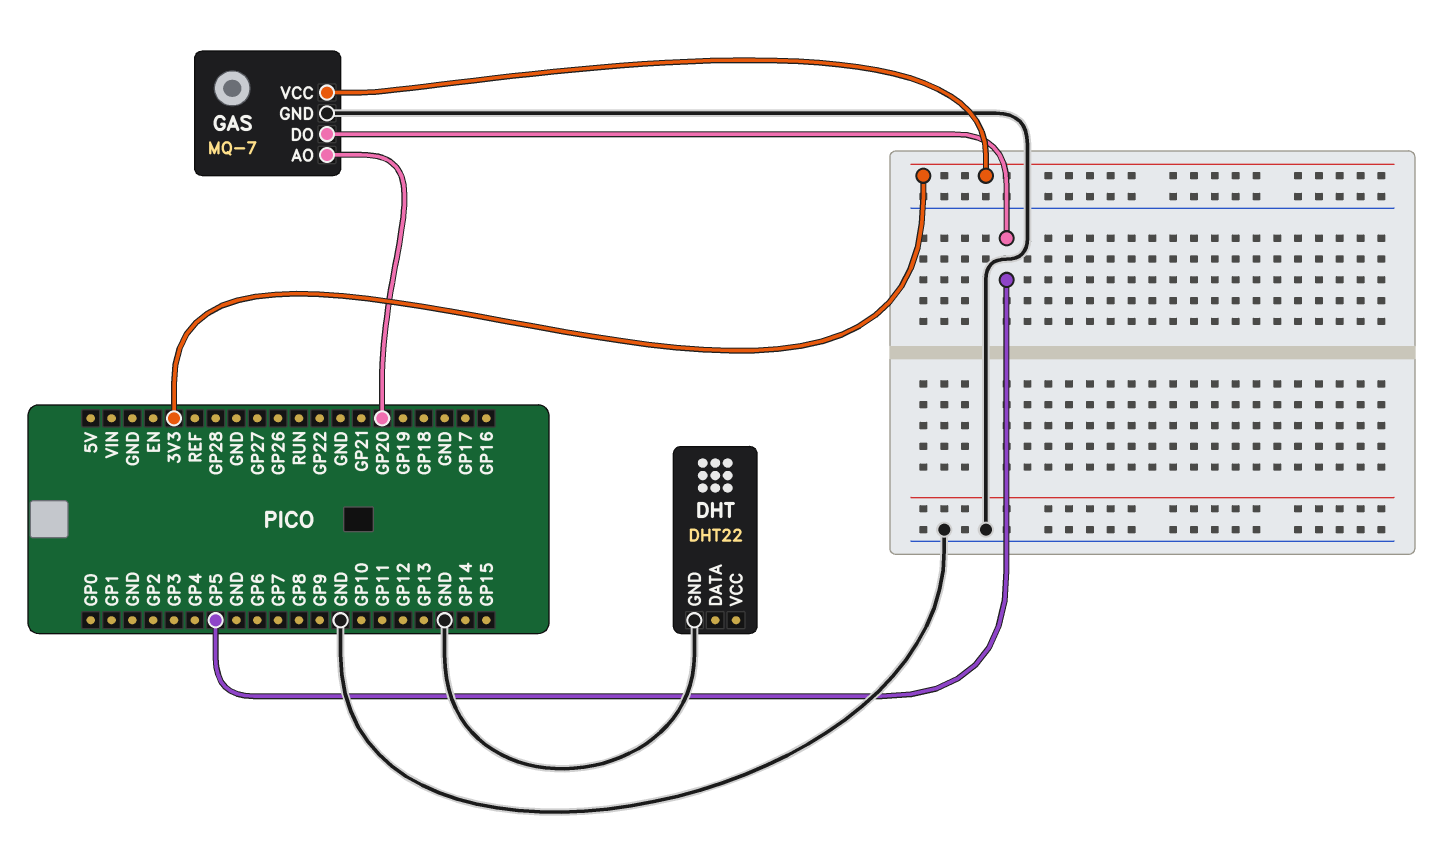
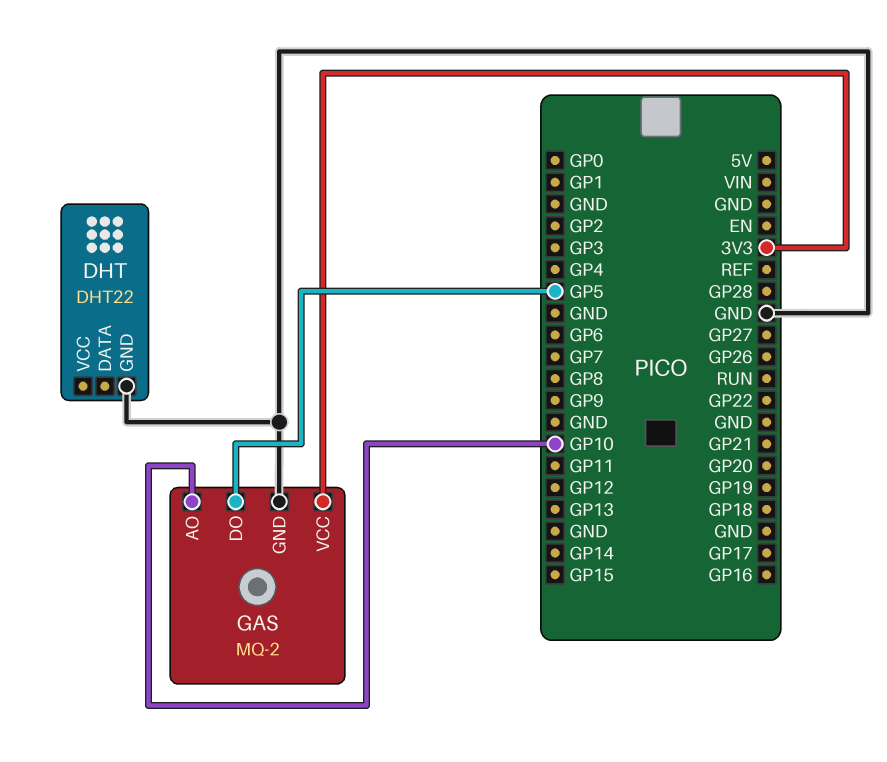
GAS: MQ-7 -> MQ-2
GAS pin AO: GP20 -> GP10

